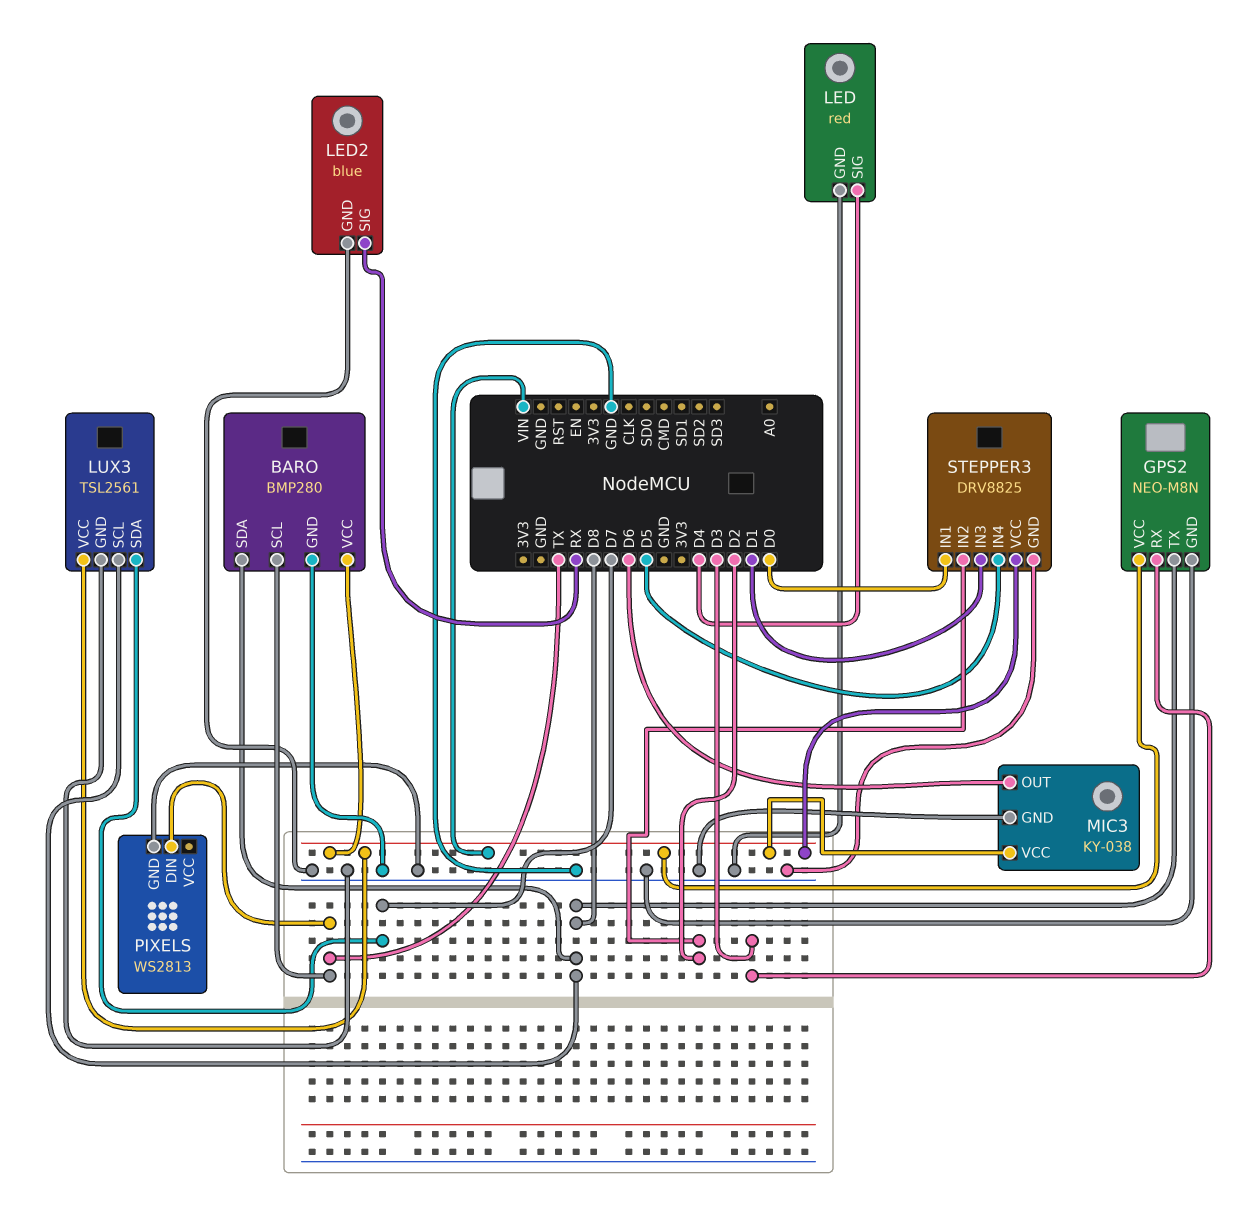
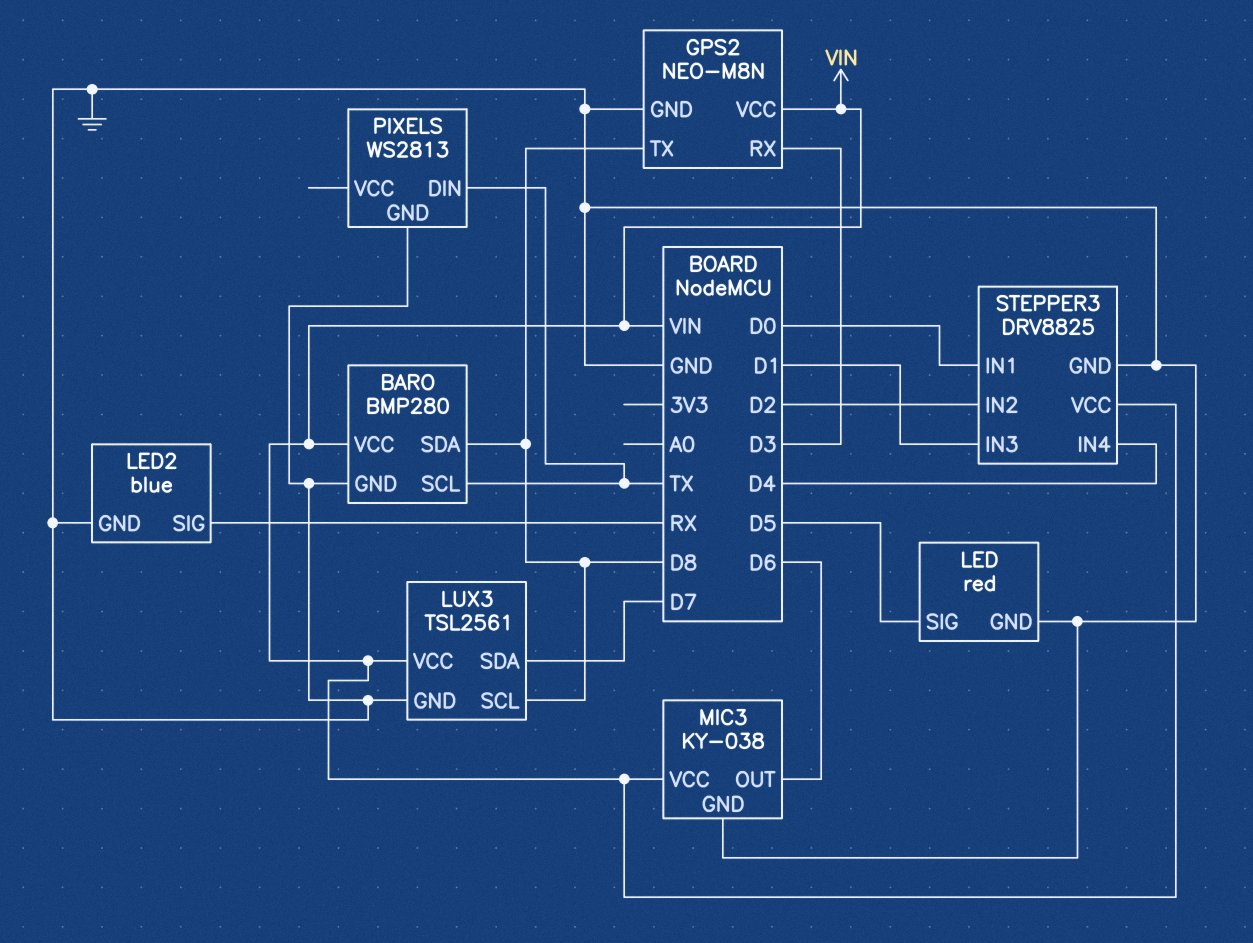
LED pin SIG: D4 -> D5
STEPPER3 pin IN4: D5 -> D4

